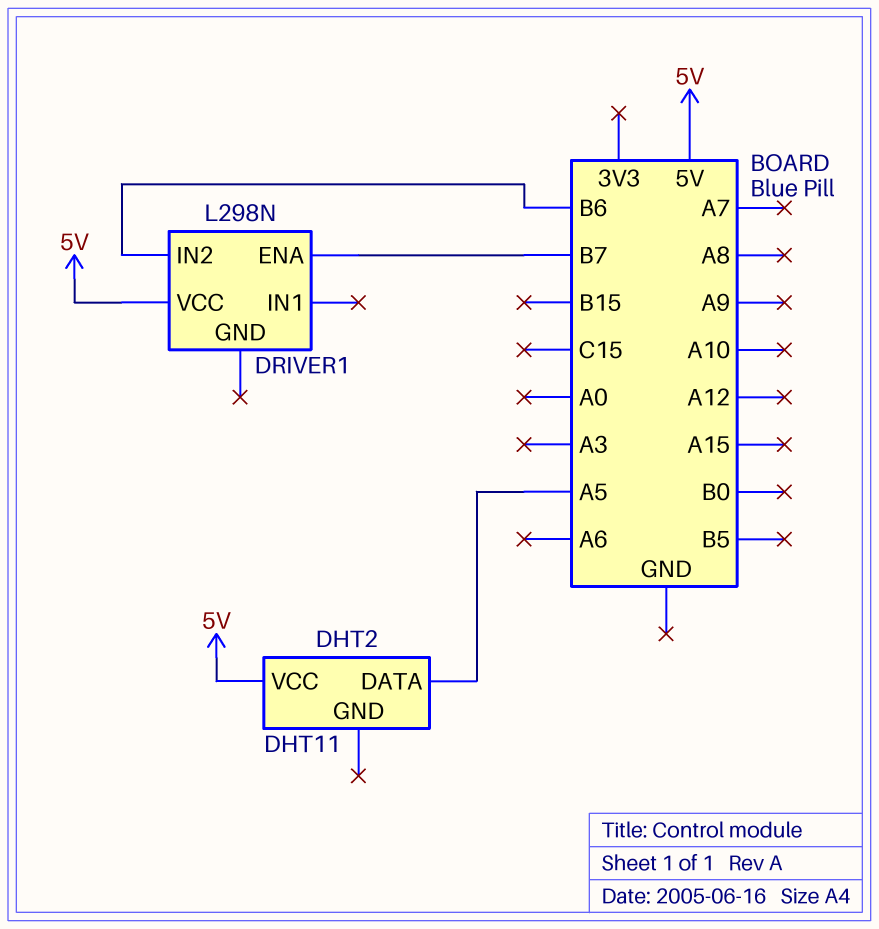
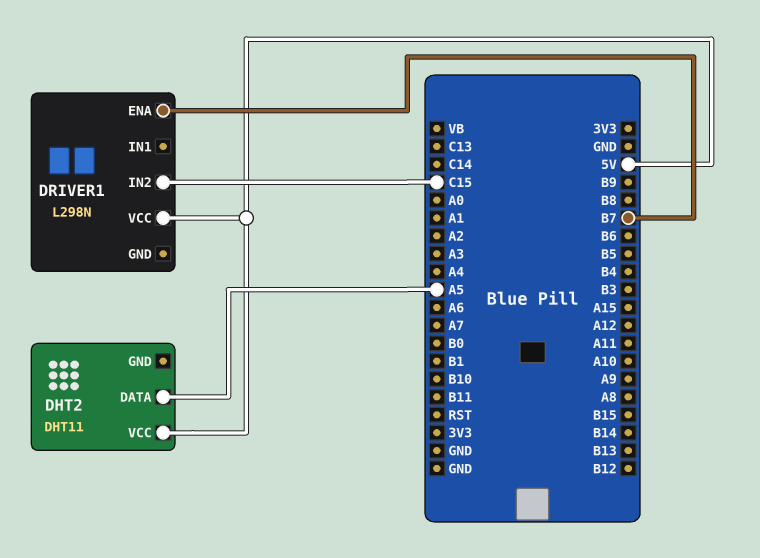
DRIVER1 pin IN2: B6 -> C15

